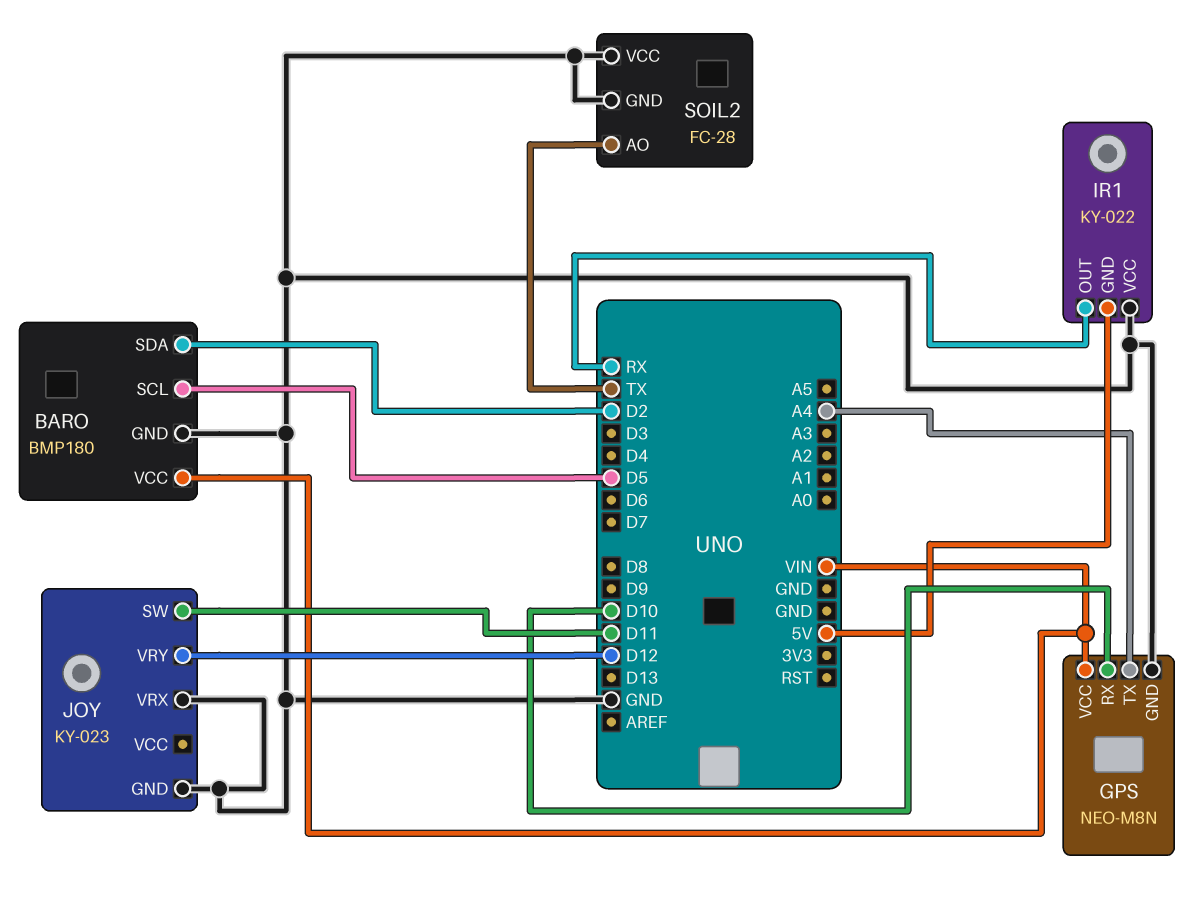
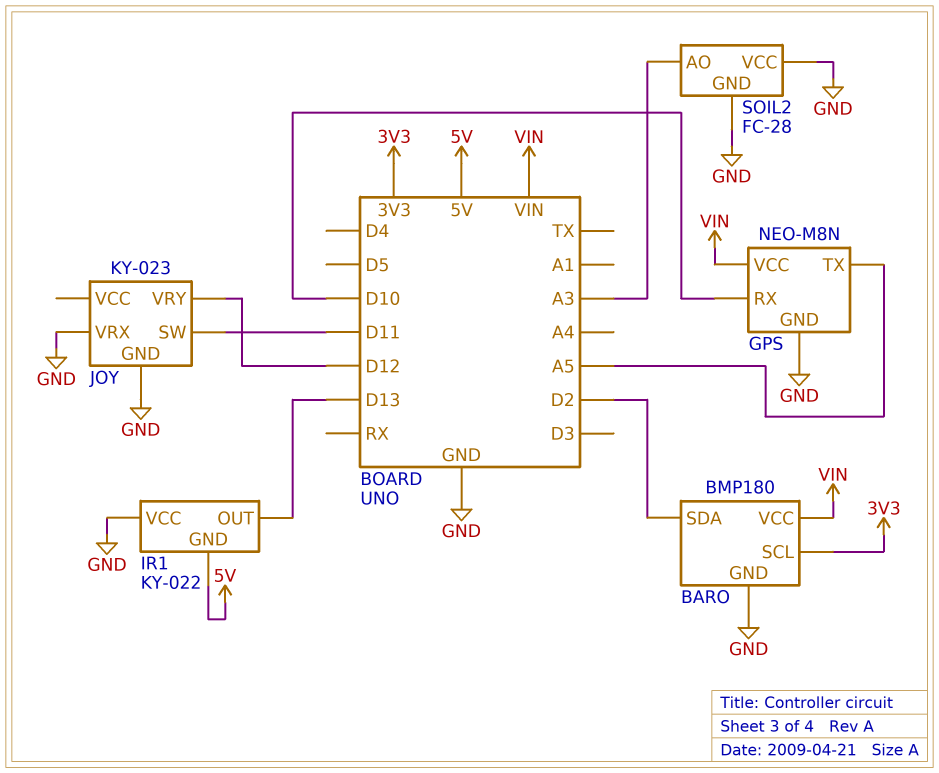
BARO pin SCL: D5 -> 3V3
GPS pin TX: A4 -> A5
IR1 pin OUT: RX -> D13
SOIL2 pin AO: TX -> A3

